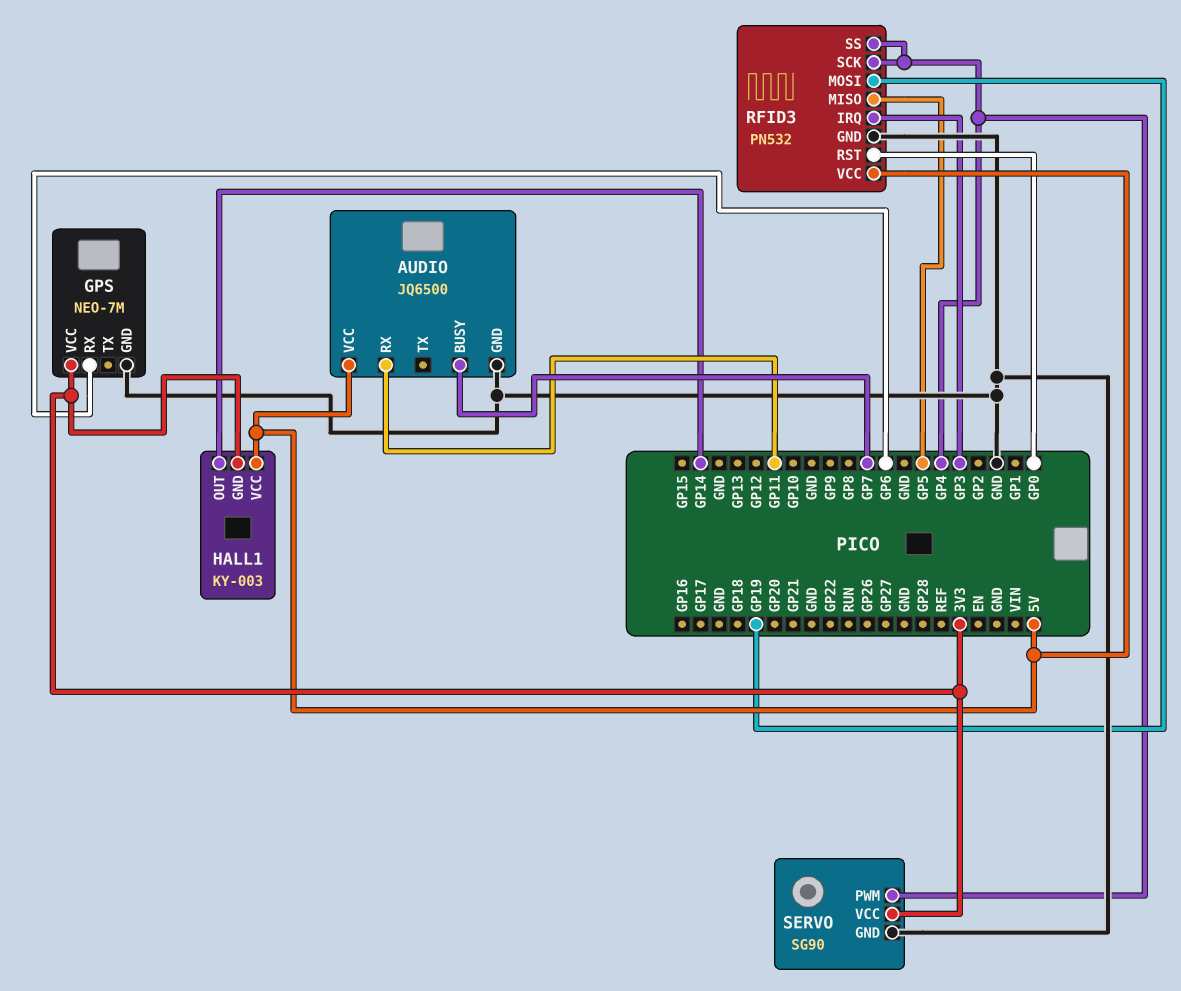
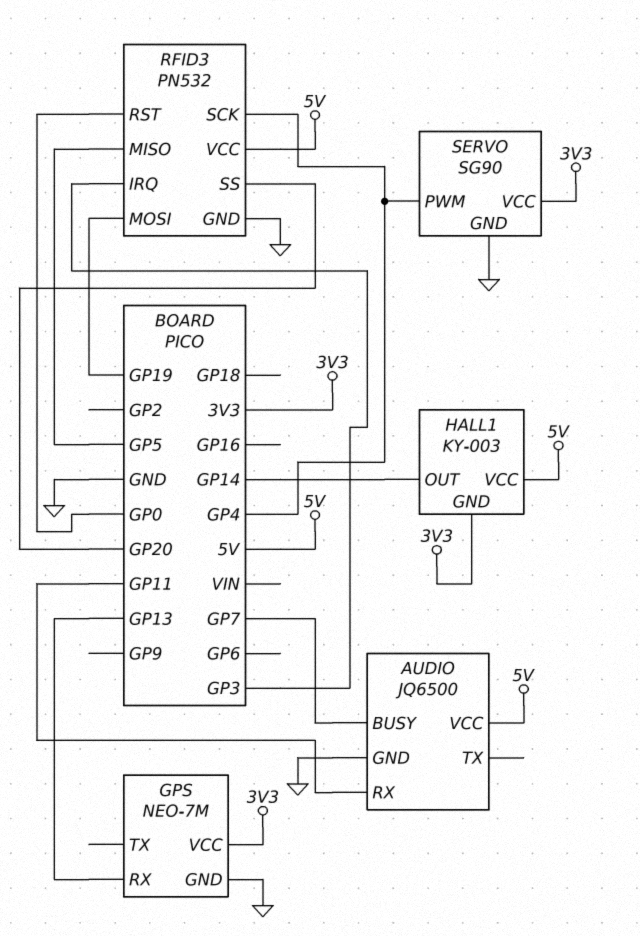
GPS pin RX: GP6 -> GP13
RFID3 pin SS: GP4 -> GP20

